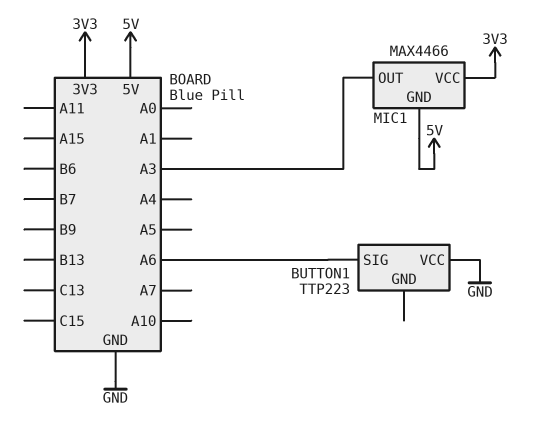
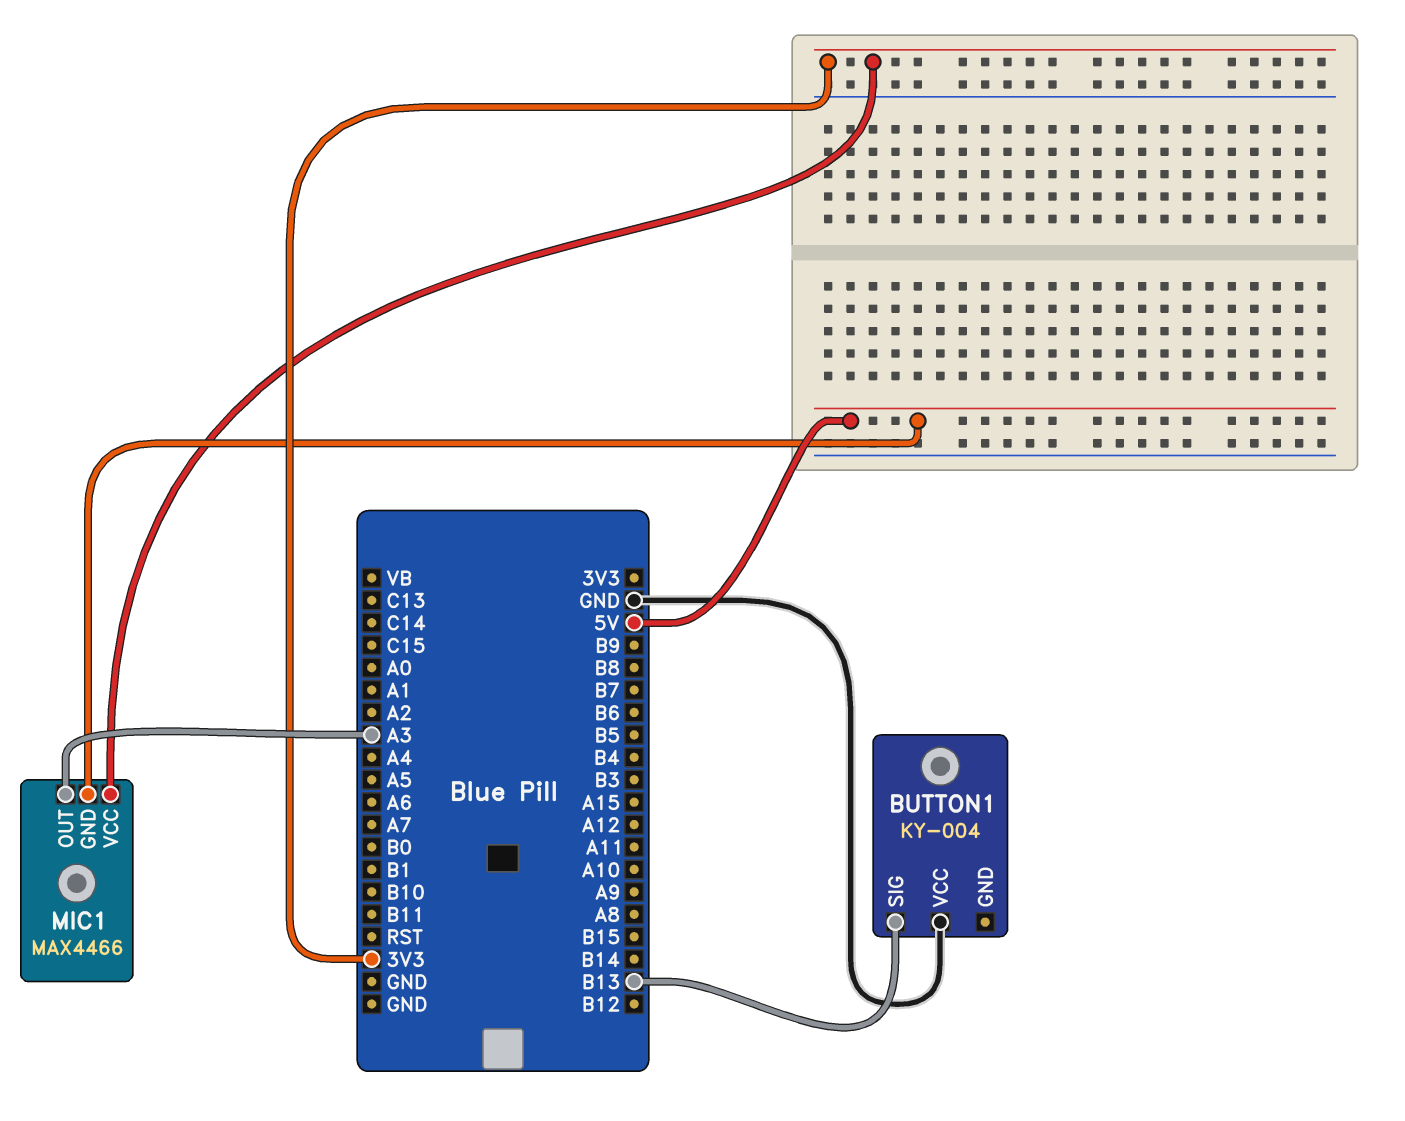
BUTTON1: TTP223 -> KY-004
BUTTON1 pin SIG: A6 -> B13

